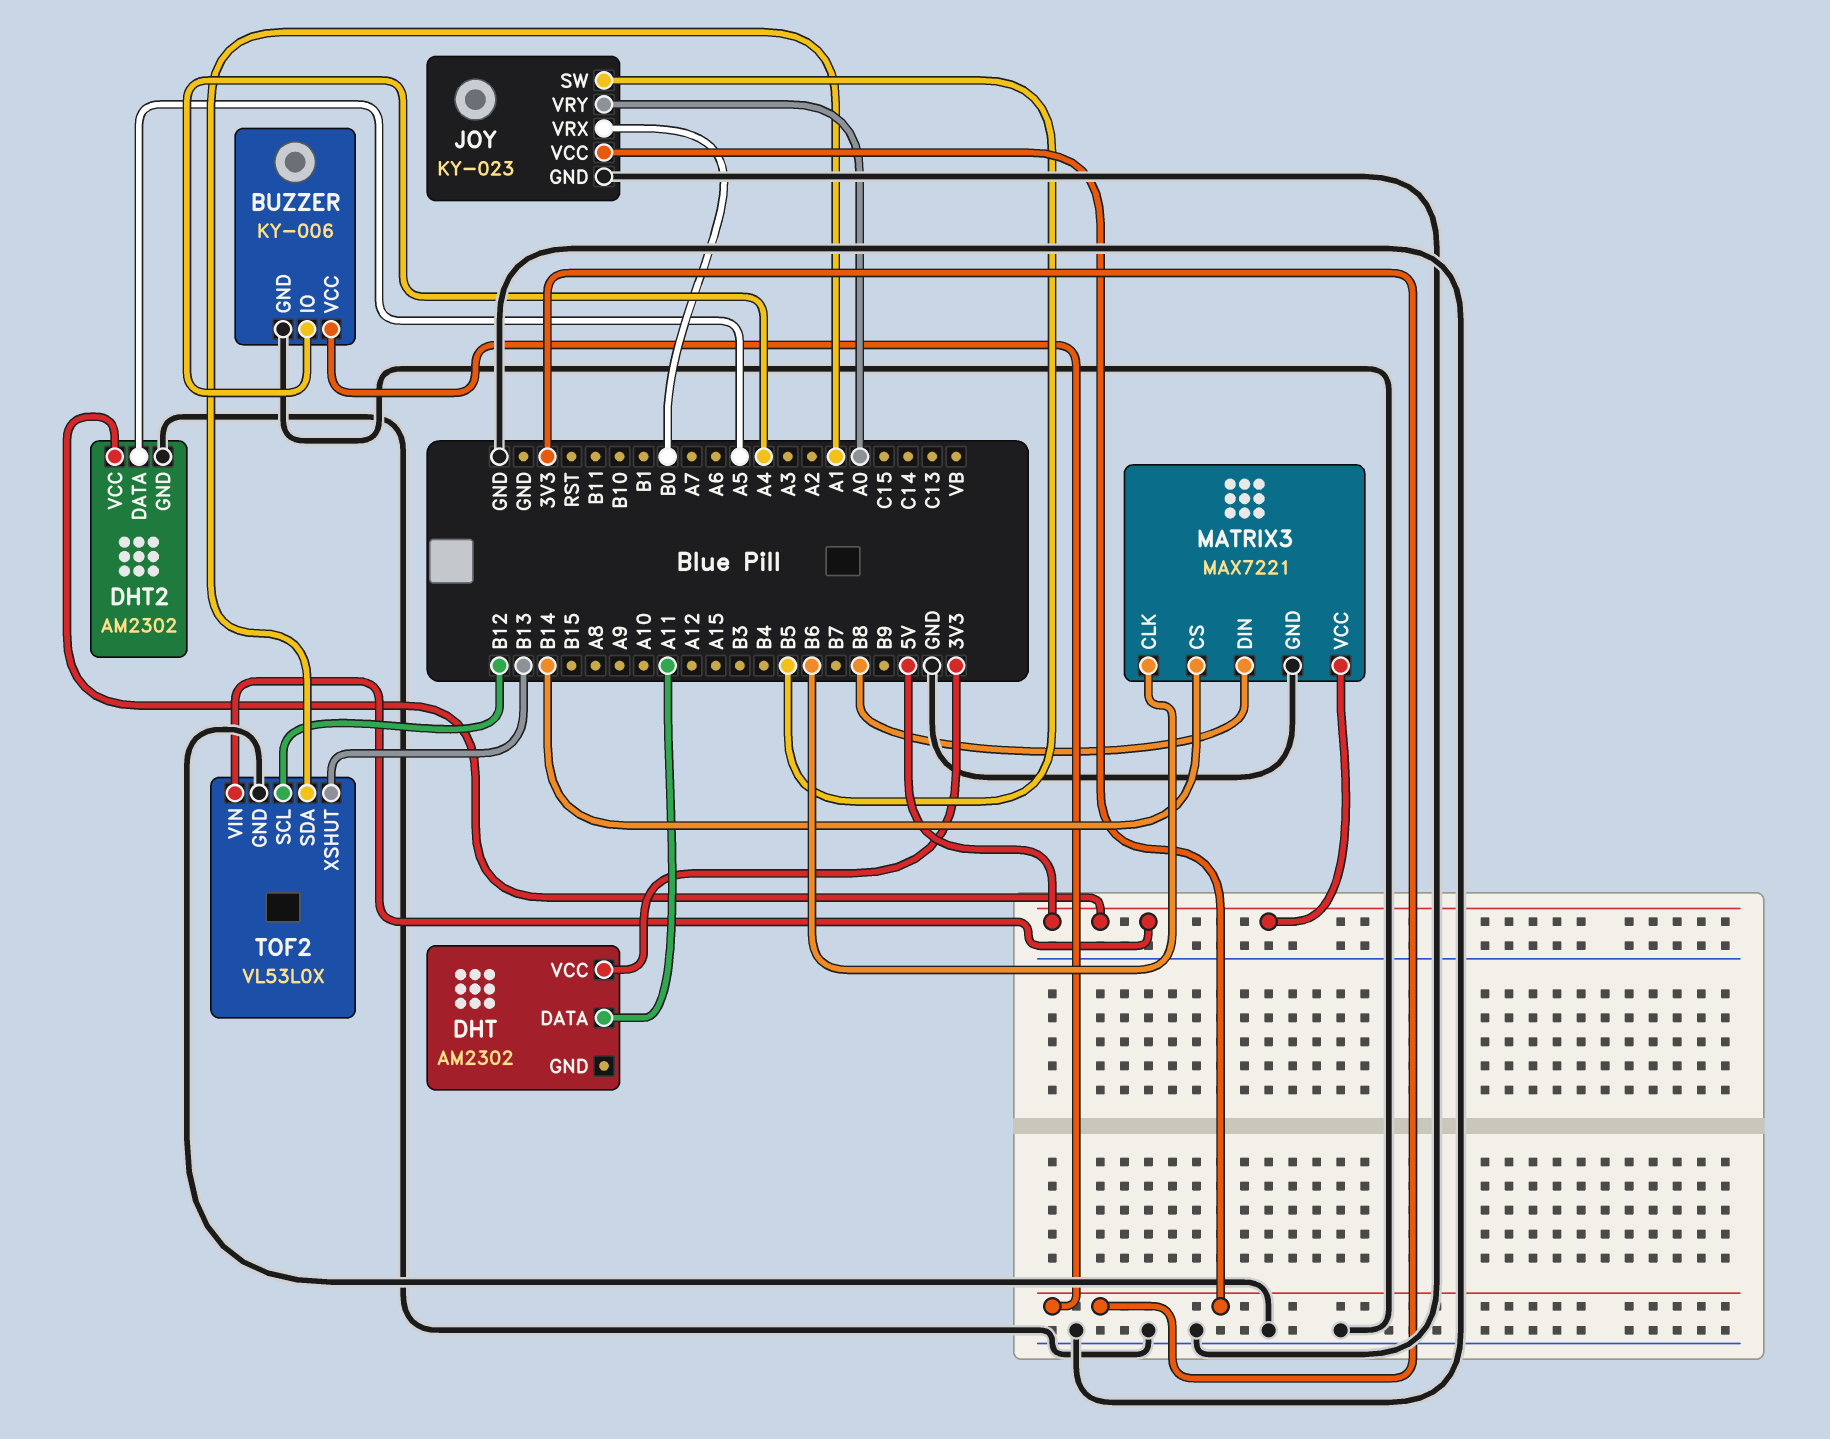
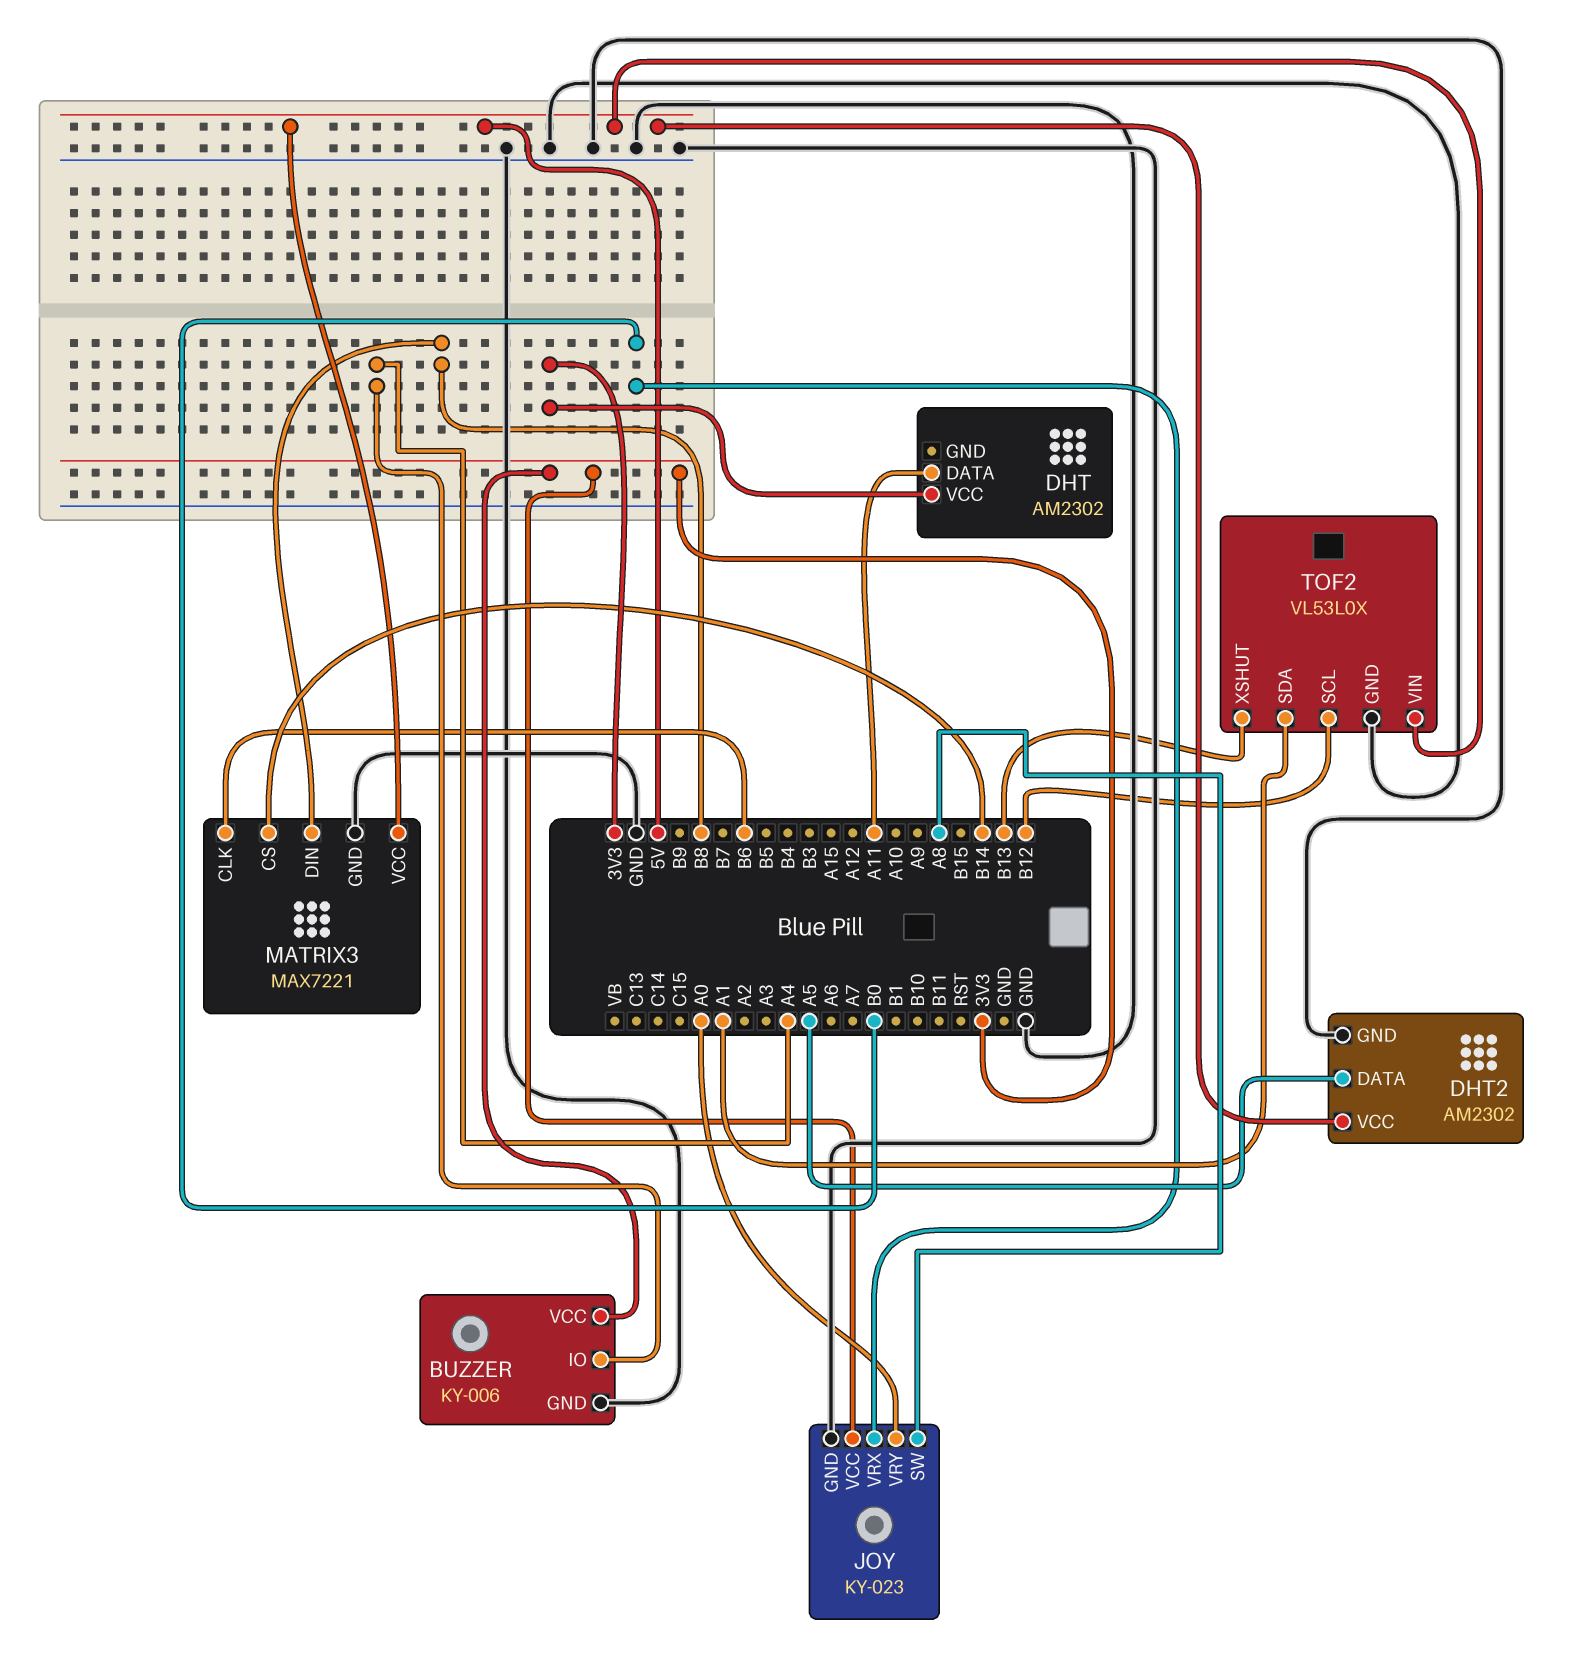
JOY pin SW: B5 -> A8

